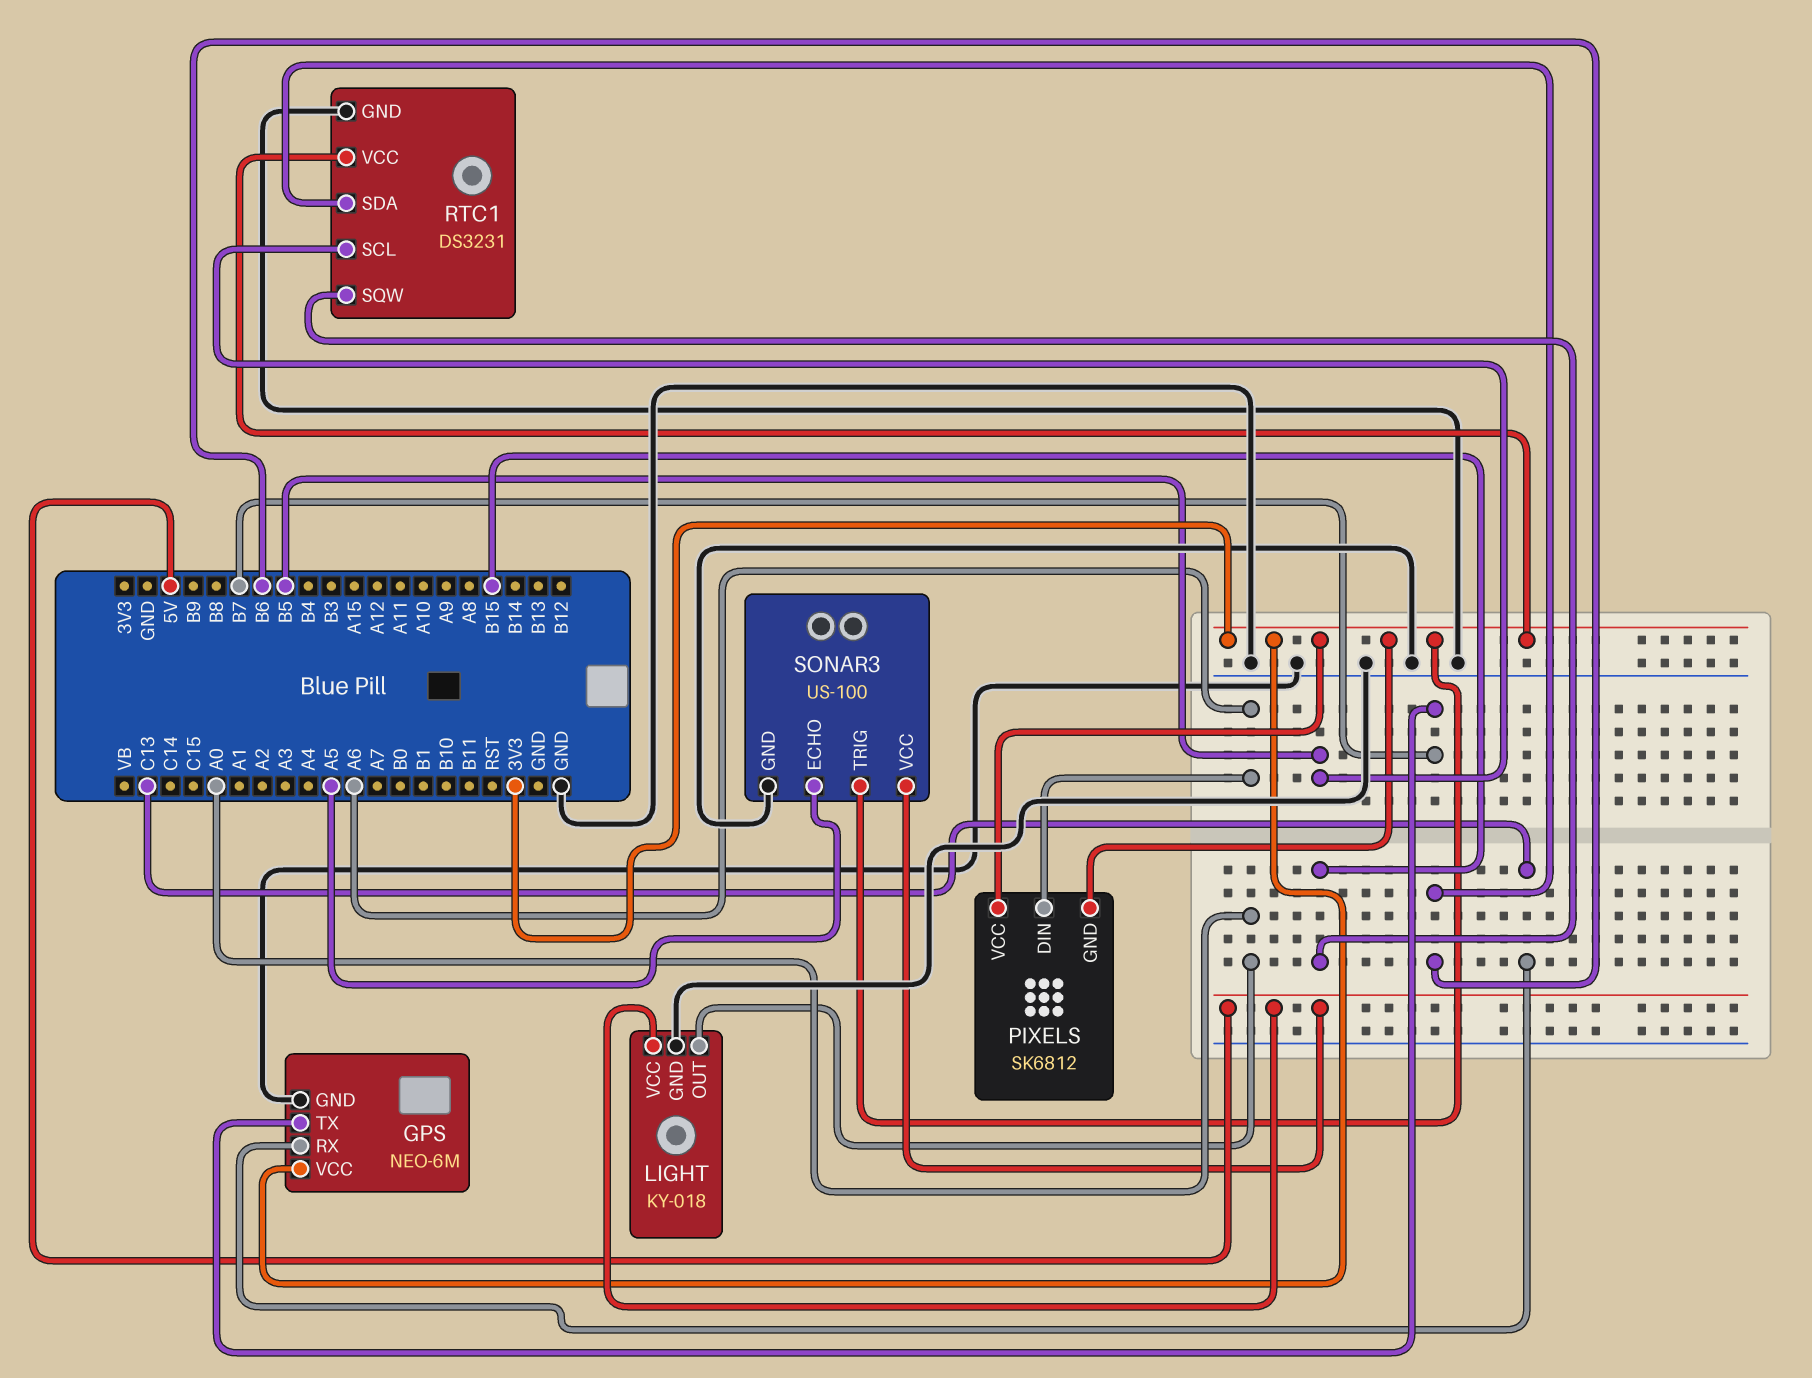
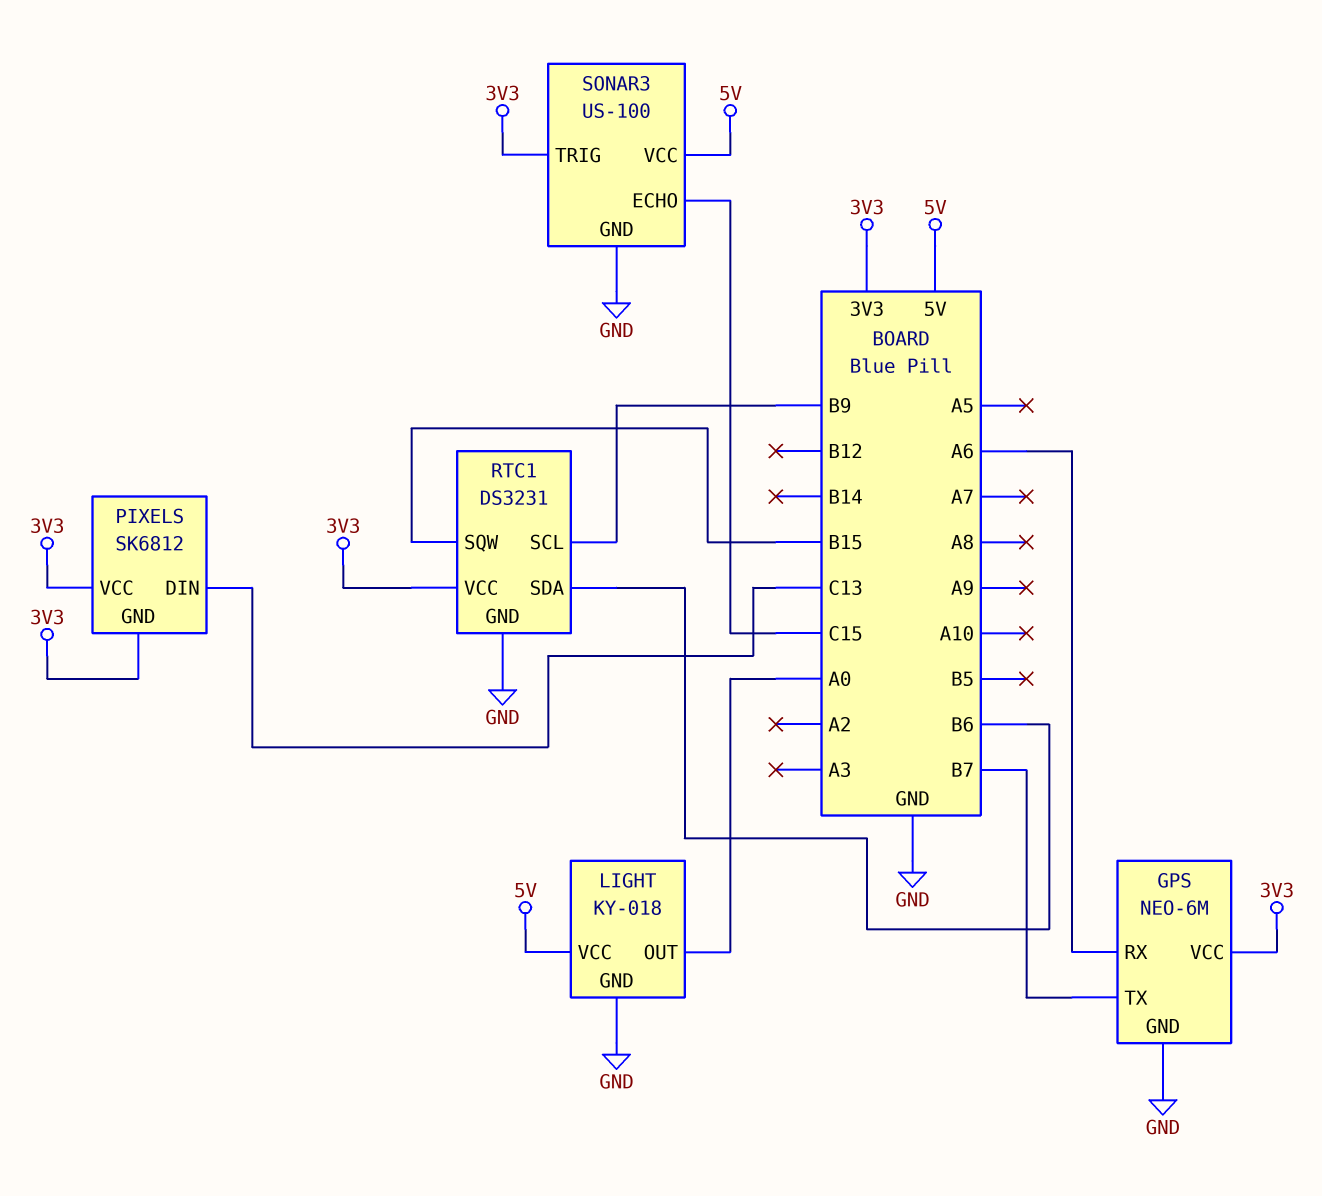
GPS pin RX: C13 -> A6
PIXELS pin DIN: A6 -> C13
RTC1 pin SCL: B5 -> B9
SONAR3 pin ECHO: A5 -> C15

